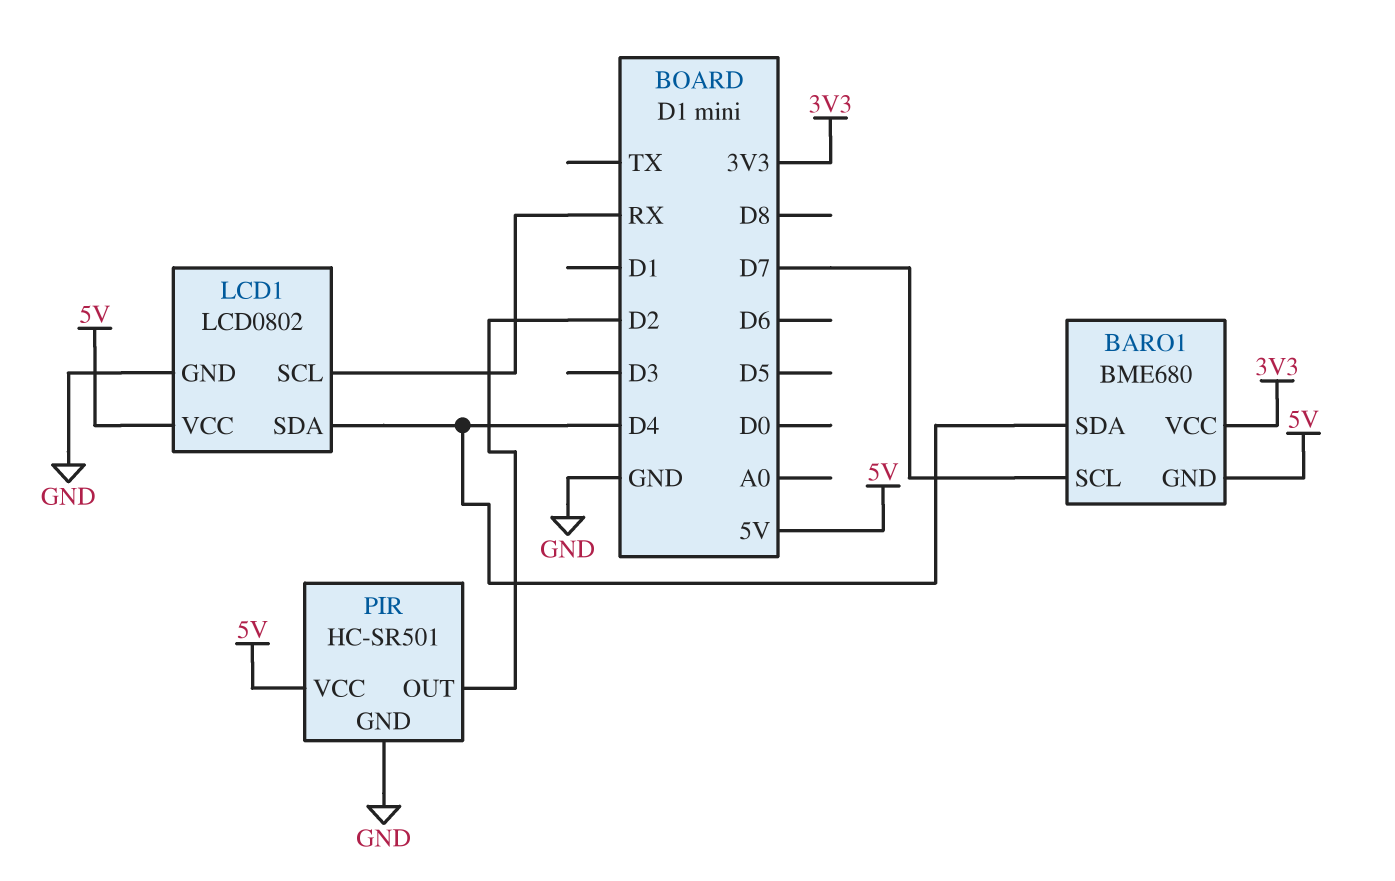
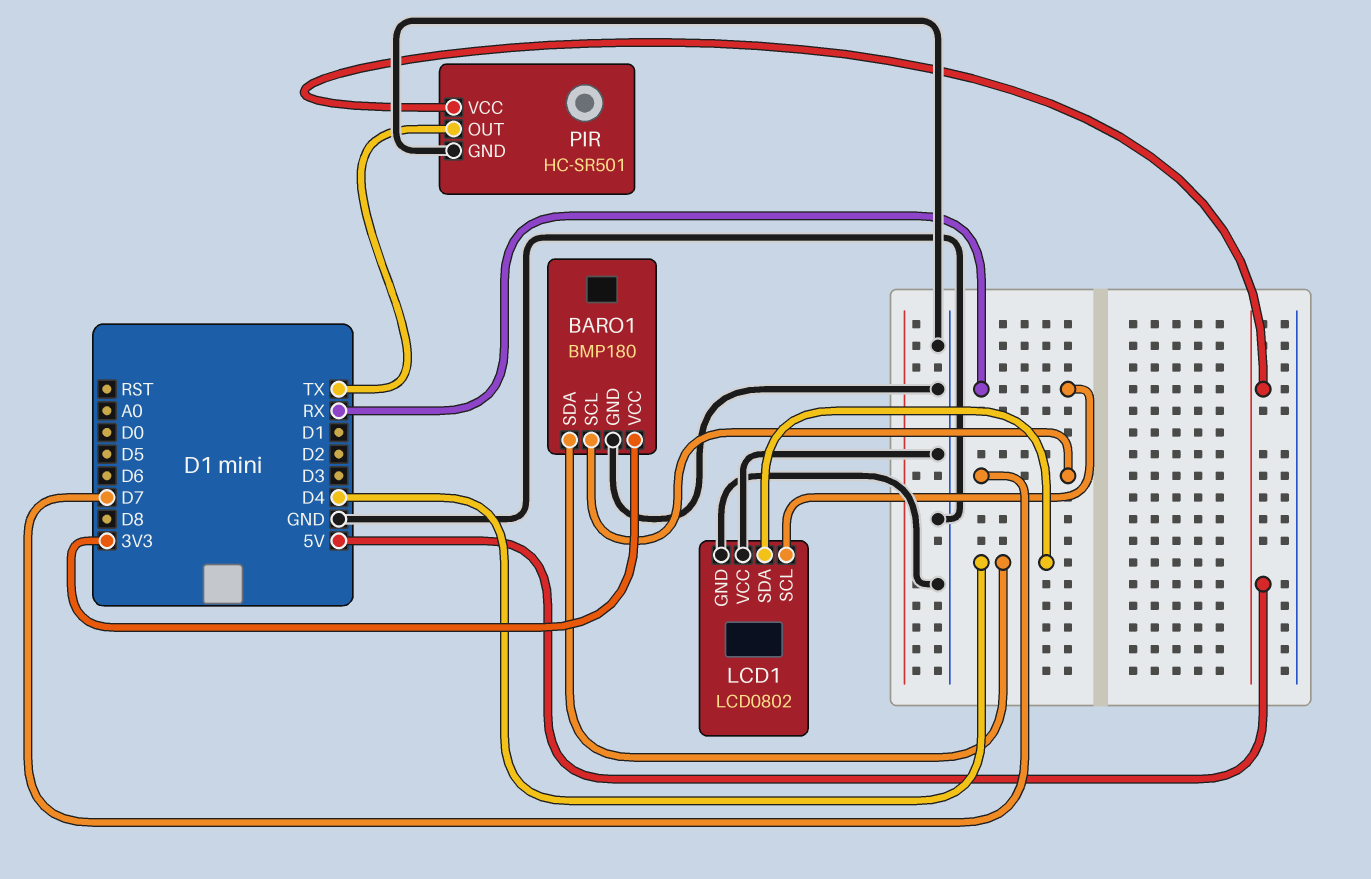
BARO1: BME680 -> BMP180
BARO1 pin GND: 5V -> GND
LCD1 pin VCC: 5V -> GND
PIR pin OUT: D2 -> TX

